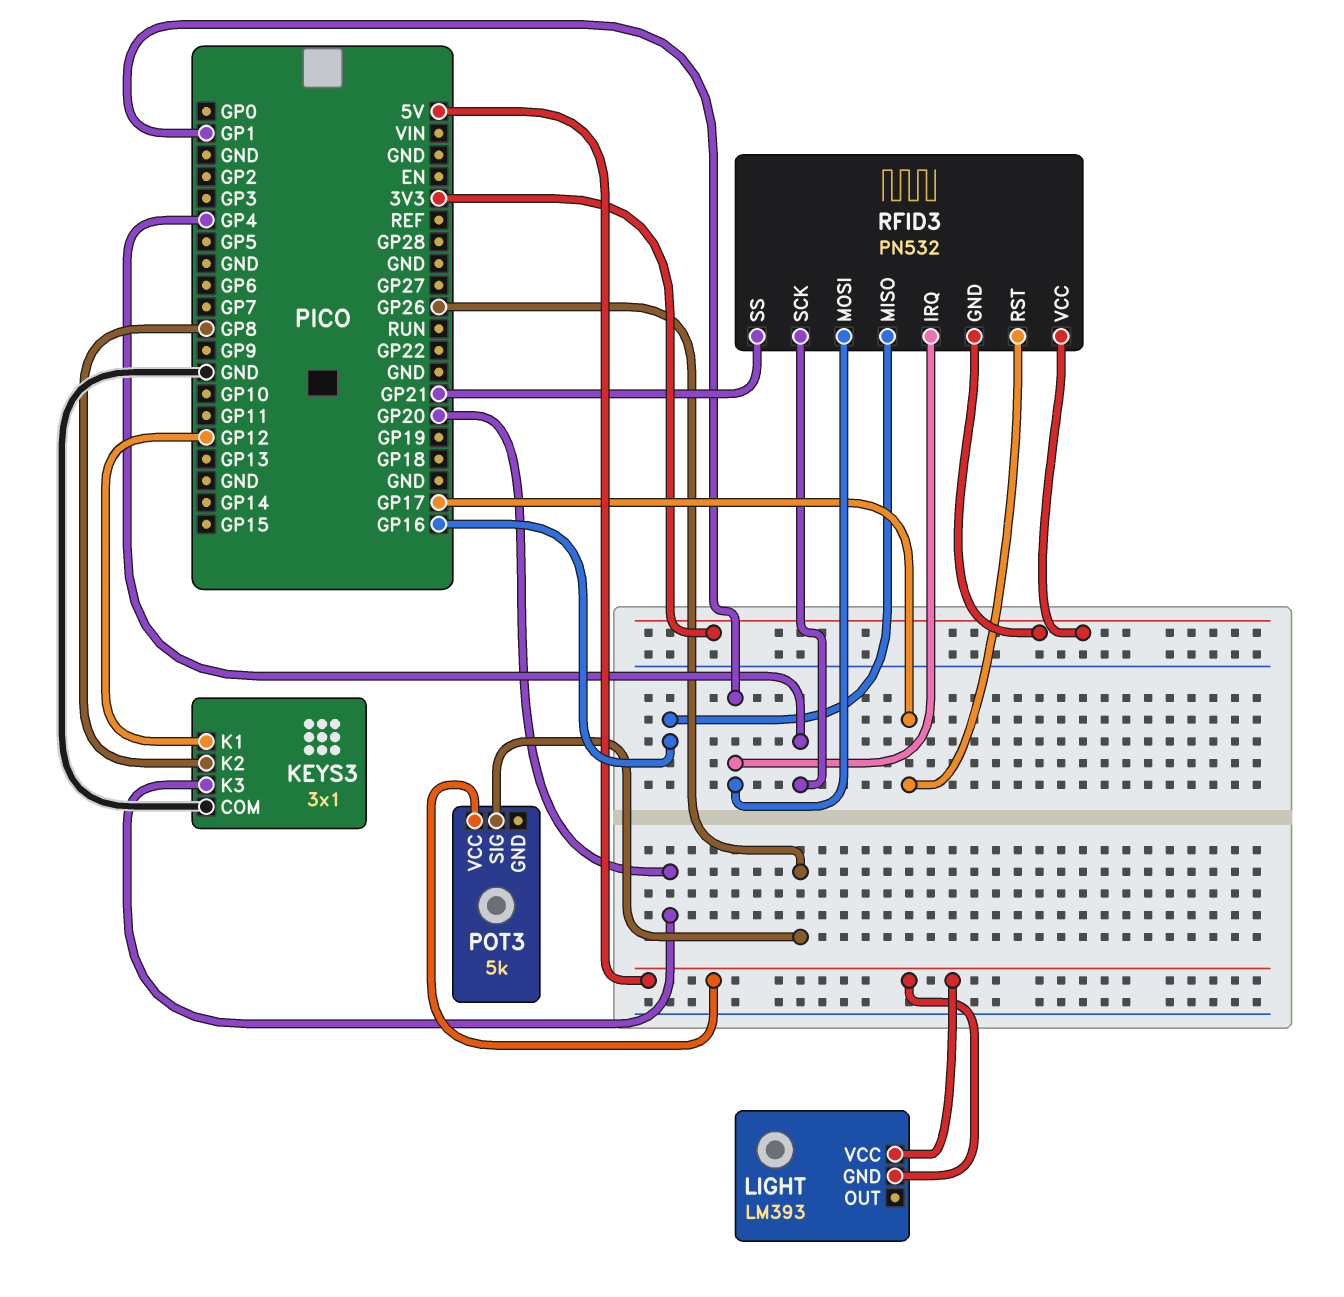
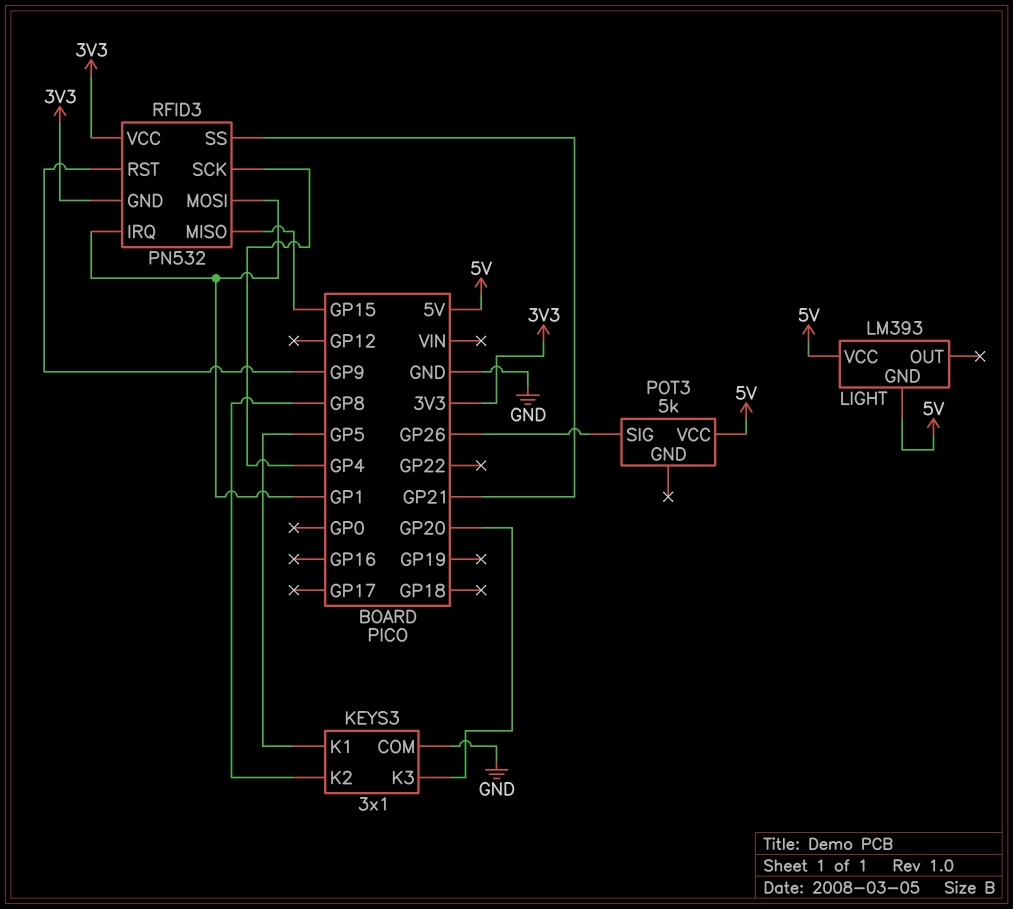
KEYS3 pin K1: GP12 -> GP5
RFID3 pin MISO: GP16 -> GP15
RFID3 pin RST: GP17 -> GP9

